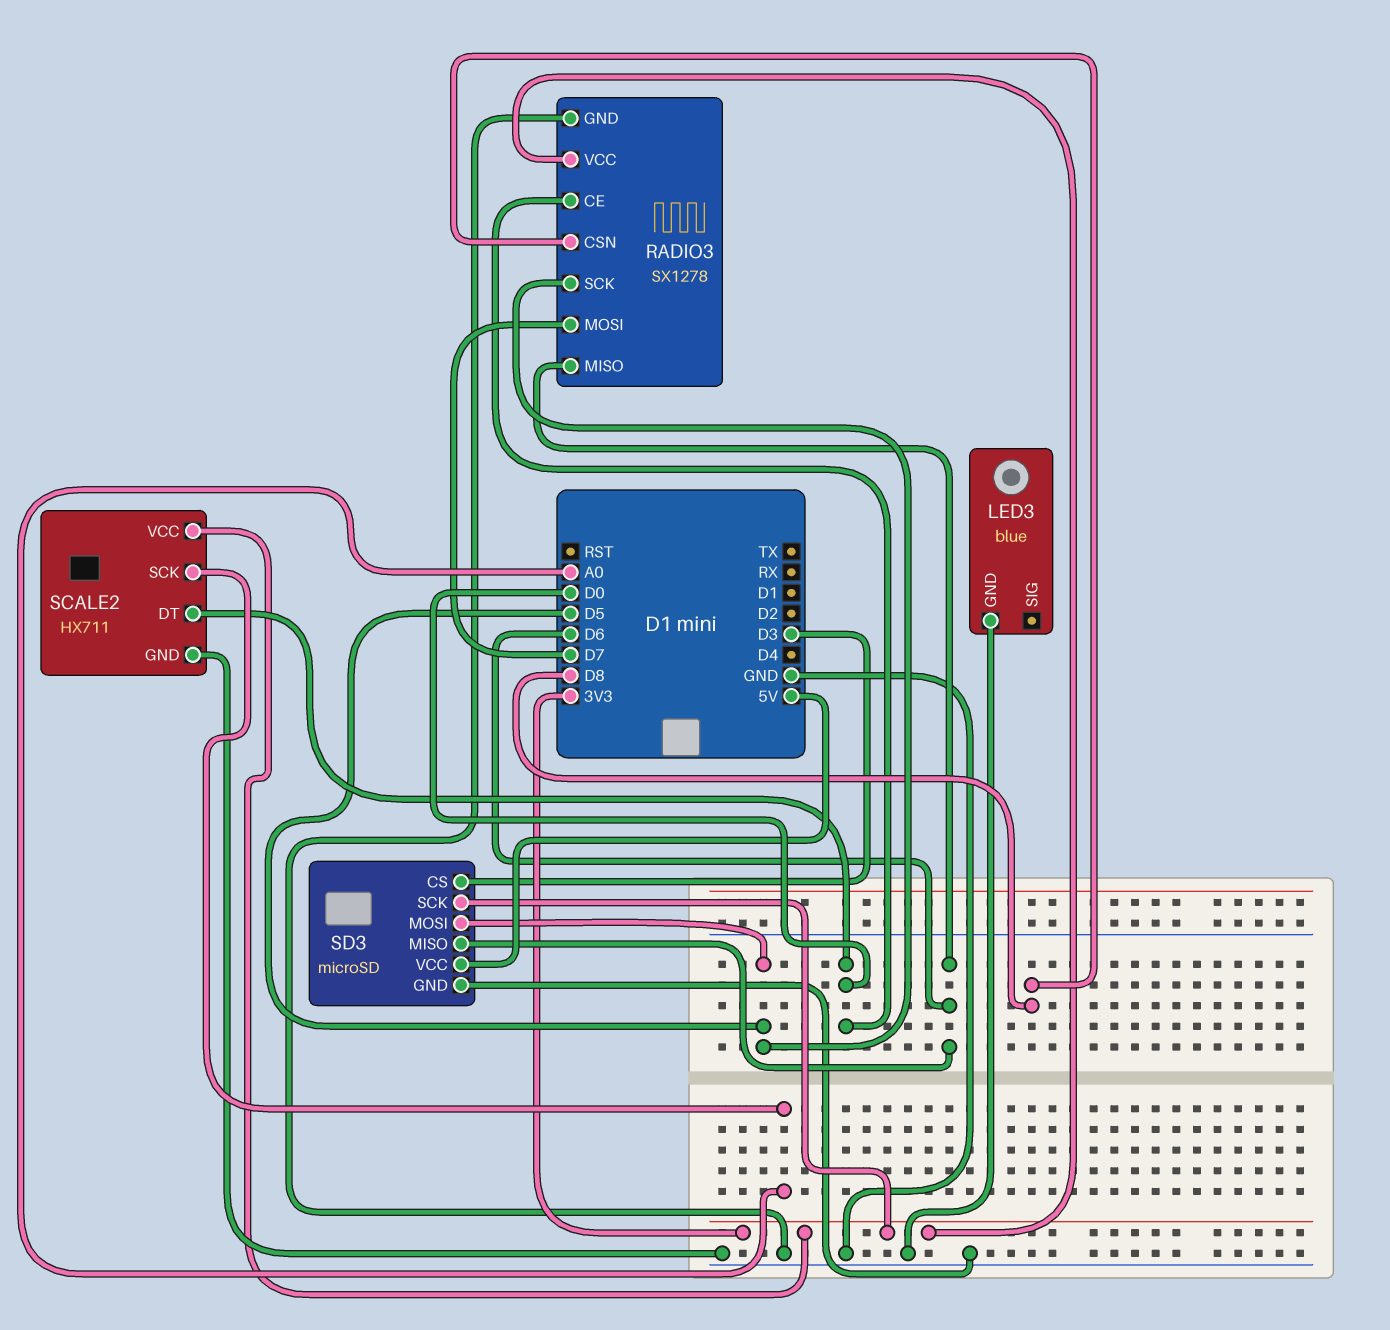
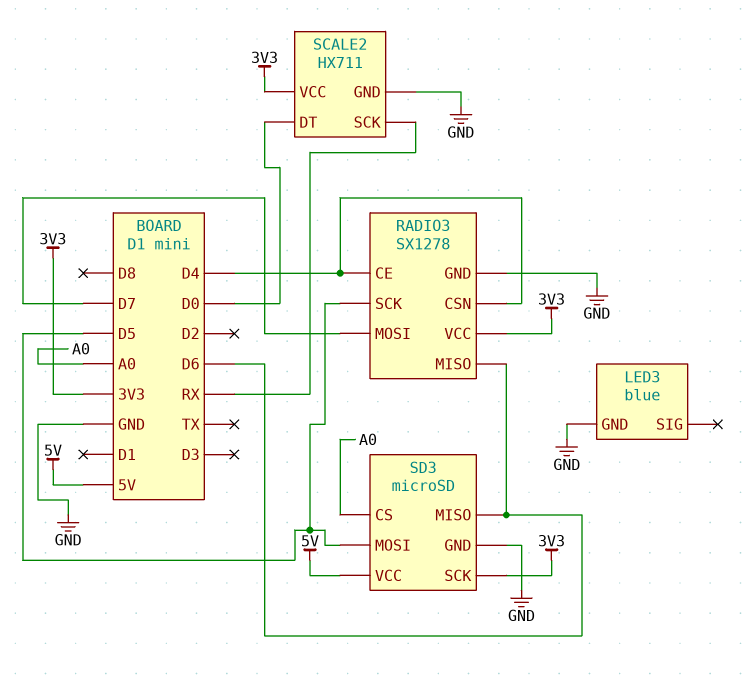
RADIO3 pin CE: D0 -> D4
RADIO3 pin CSN: D8 -> D4
SCALE2 pin SCK: A0 -> RX
SD3 pin CS: D3 -> A0

